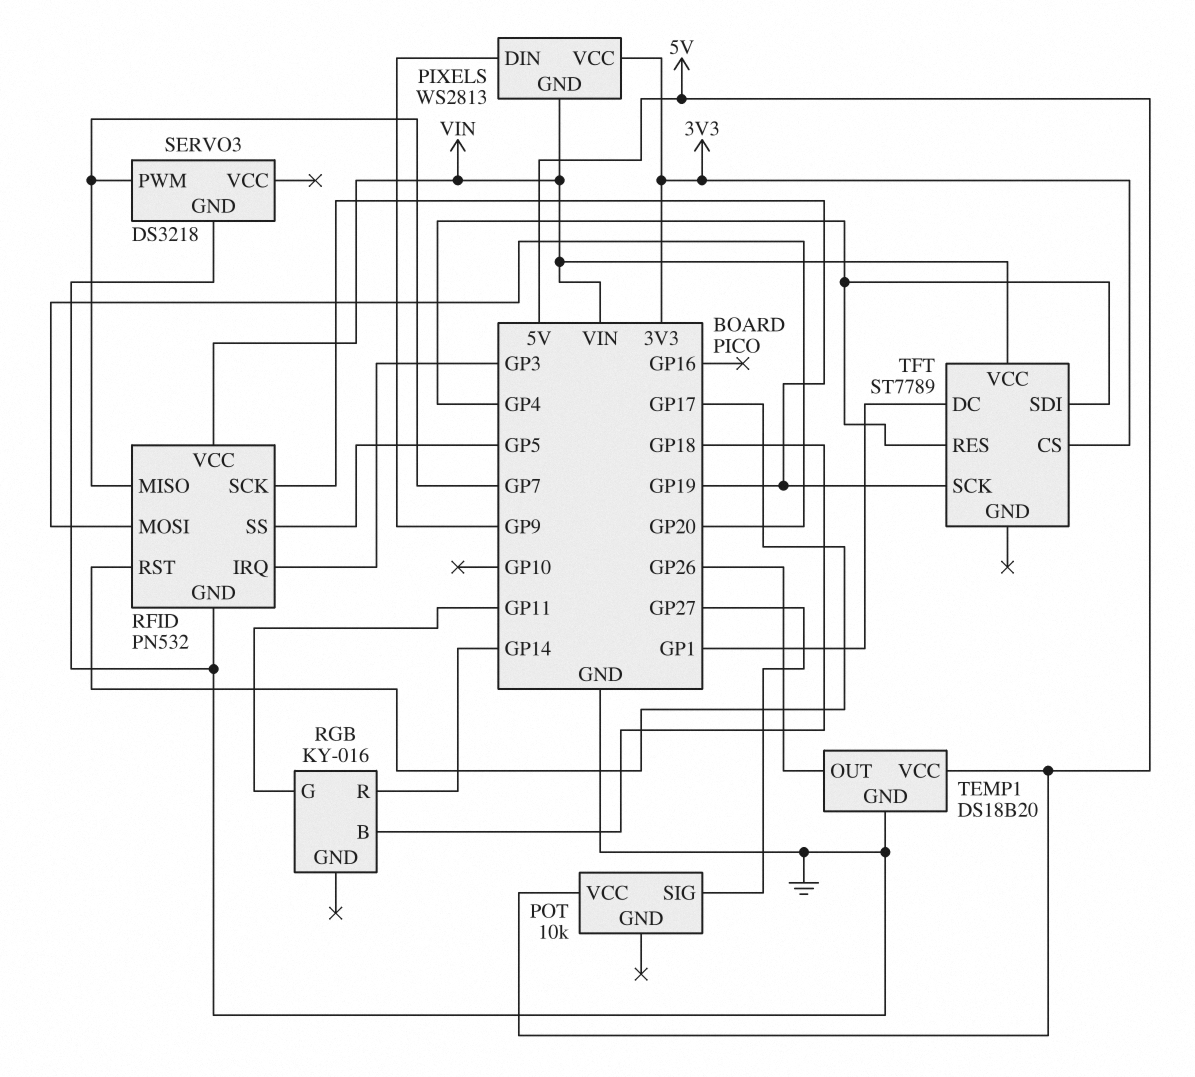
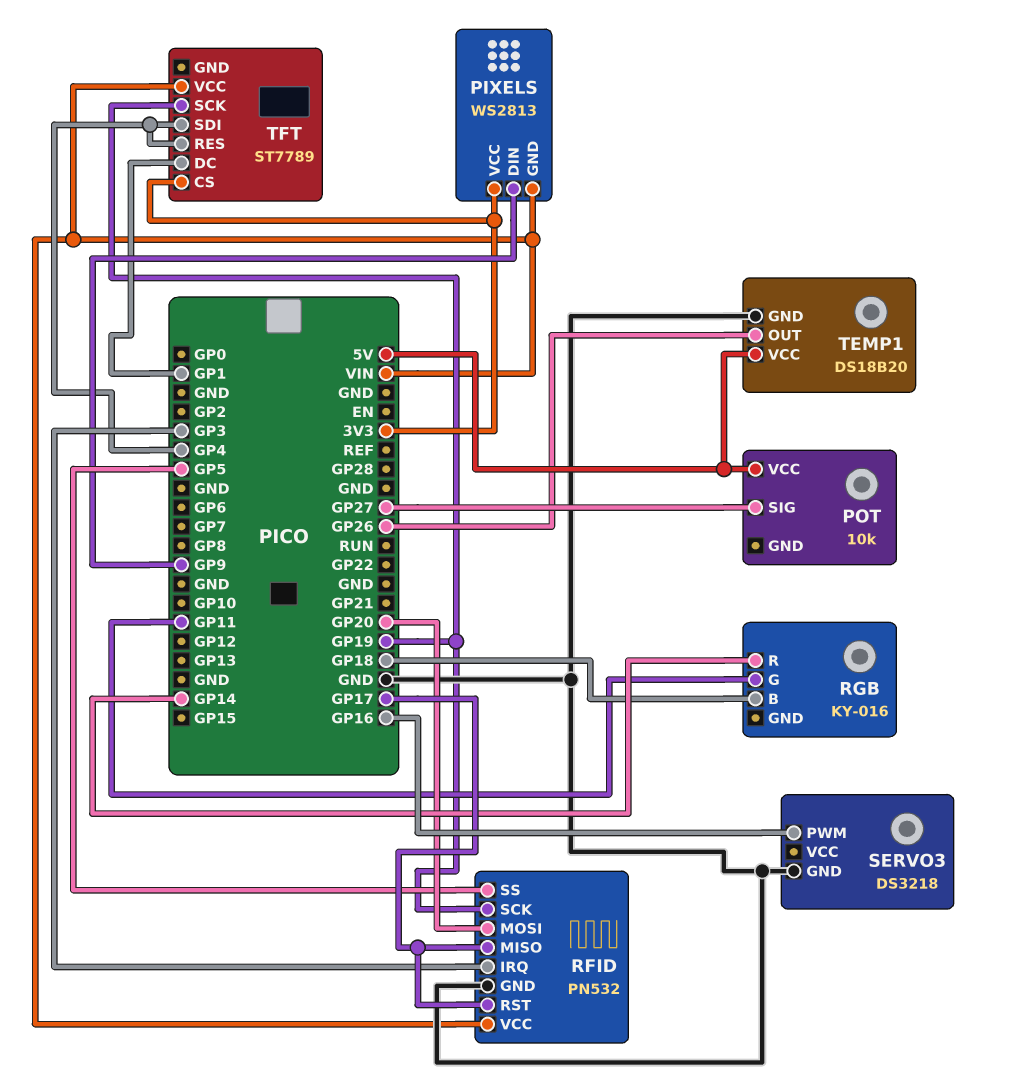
RFID pin MISO: GP7 -> GP17
SERVO3 pin PWM: GP7 -> GP16

